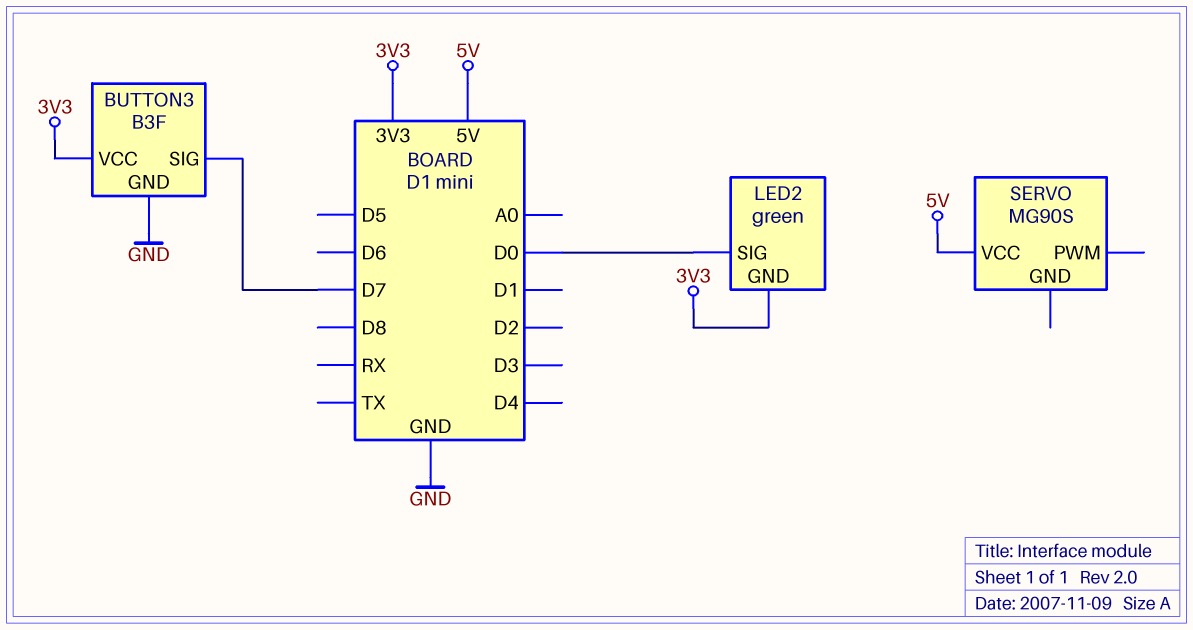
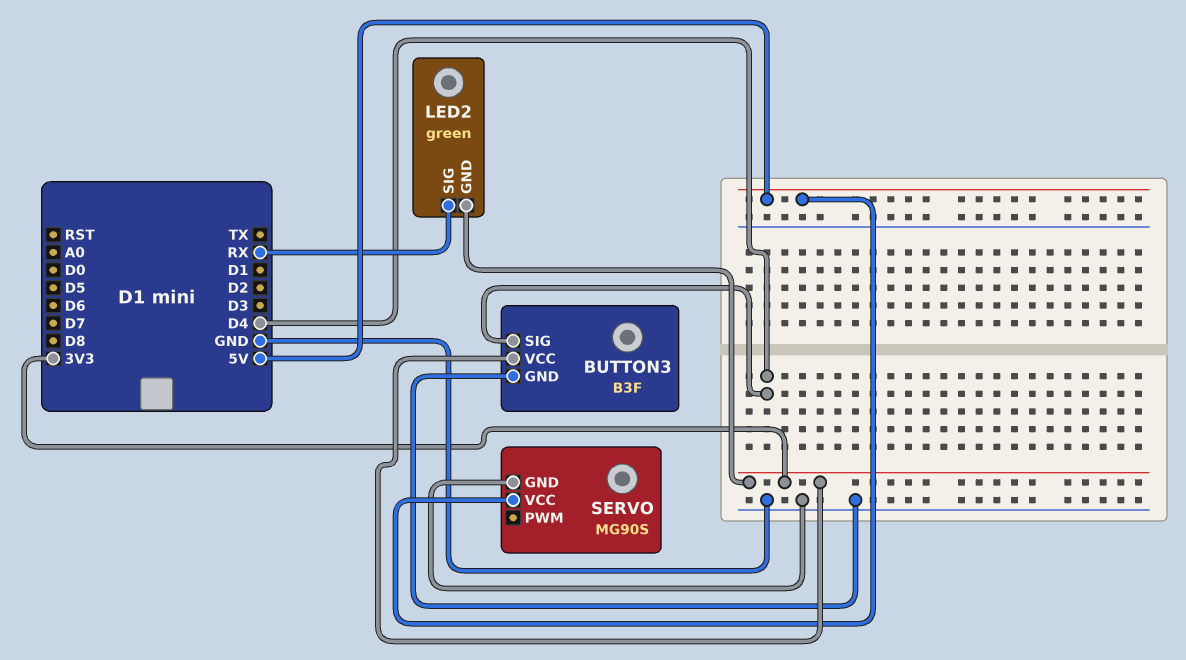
BUTTON3 pin SIG: D7 -> D4
LED2 pin SIG: D0 -> RX
SERVO pin GND: none -> GND

